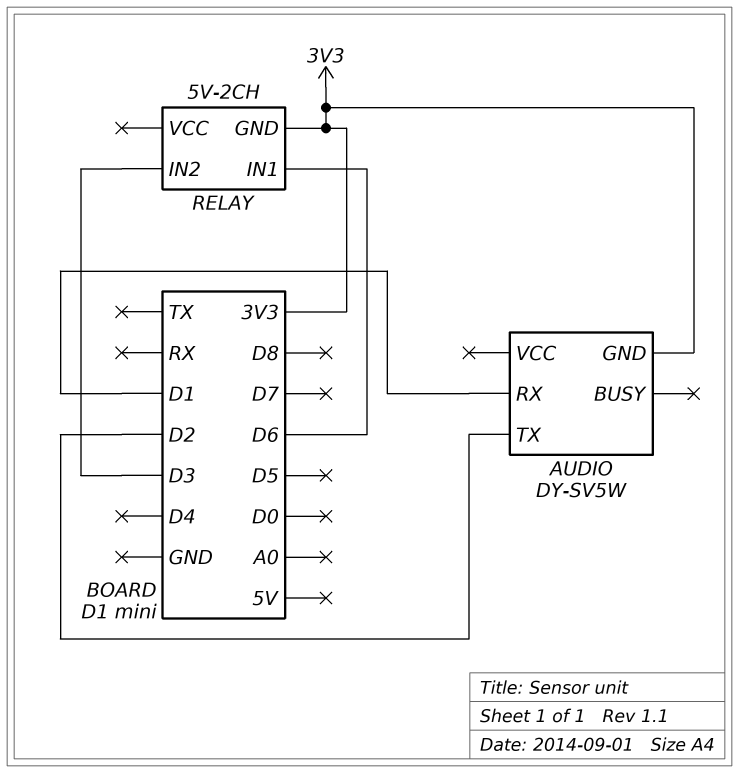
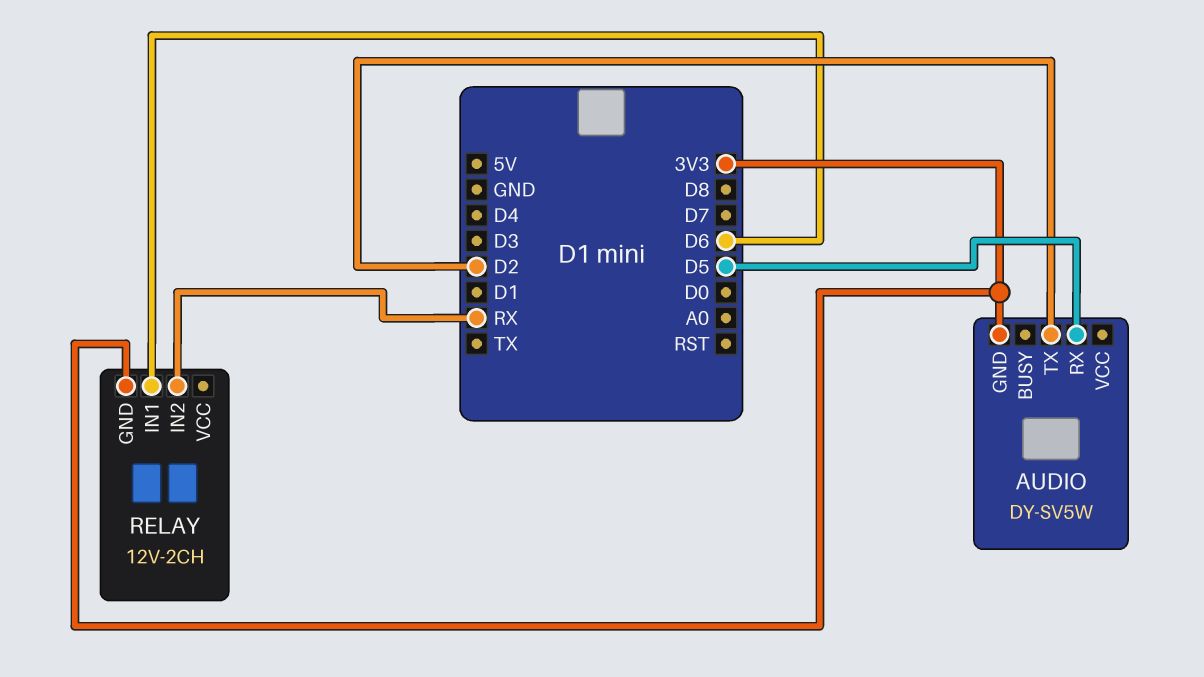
AUDIO pin RX: D1 -> D5
RELAY: 5V-2CH -> 12V-2CH
RELAY pin IN2: D3 -> RX

